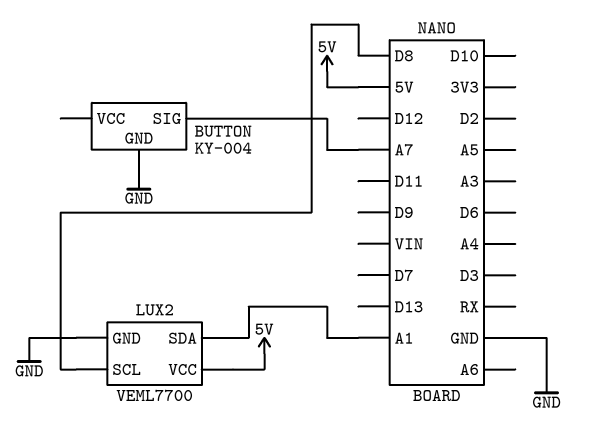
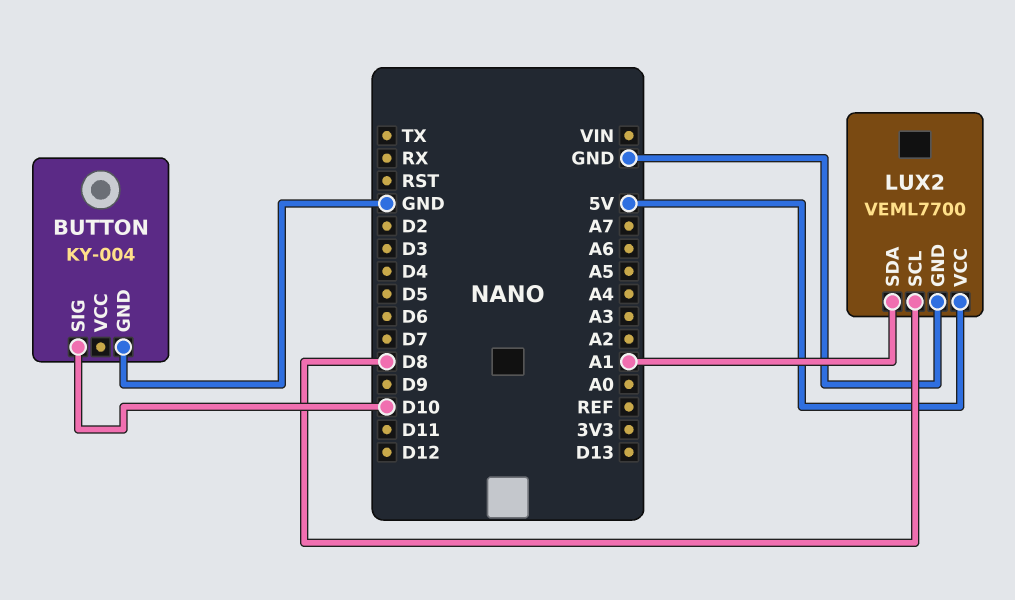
BUTTON pin SIG: A7 -> D10

